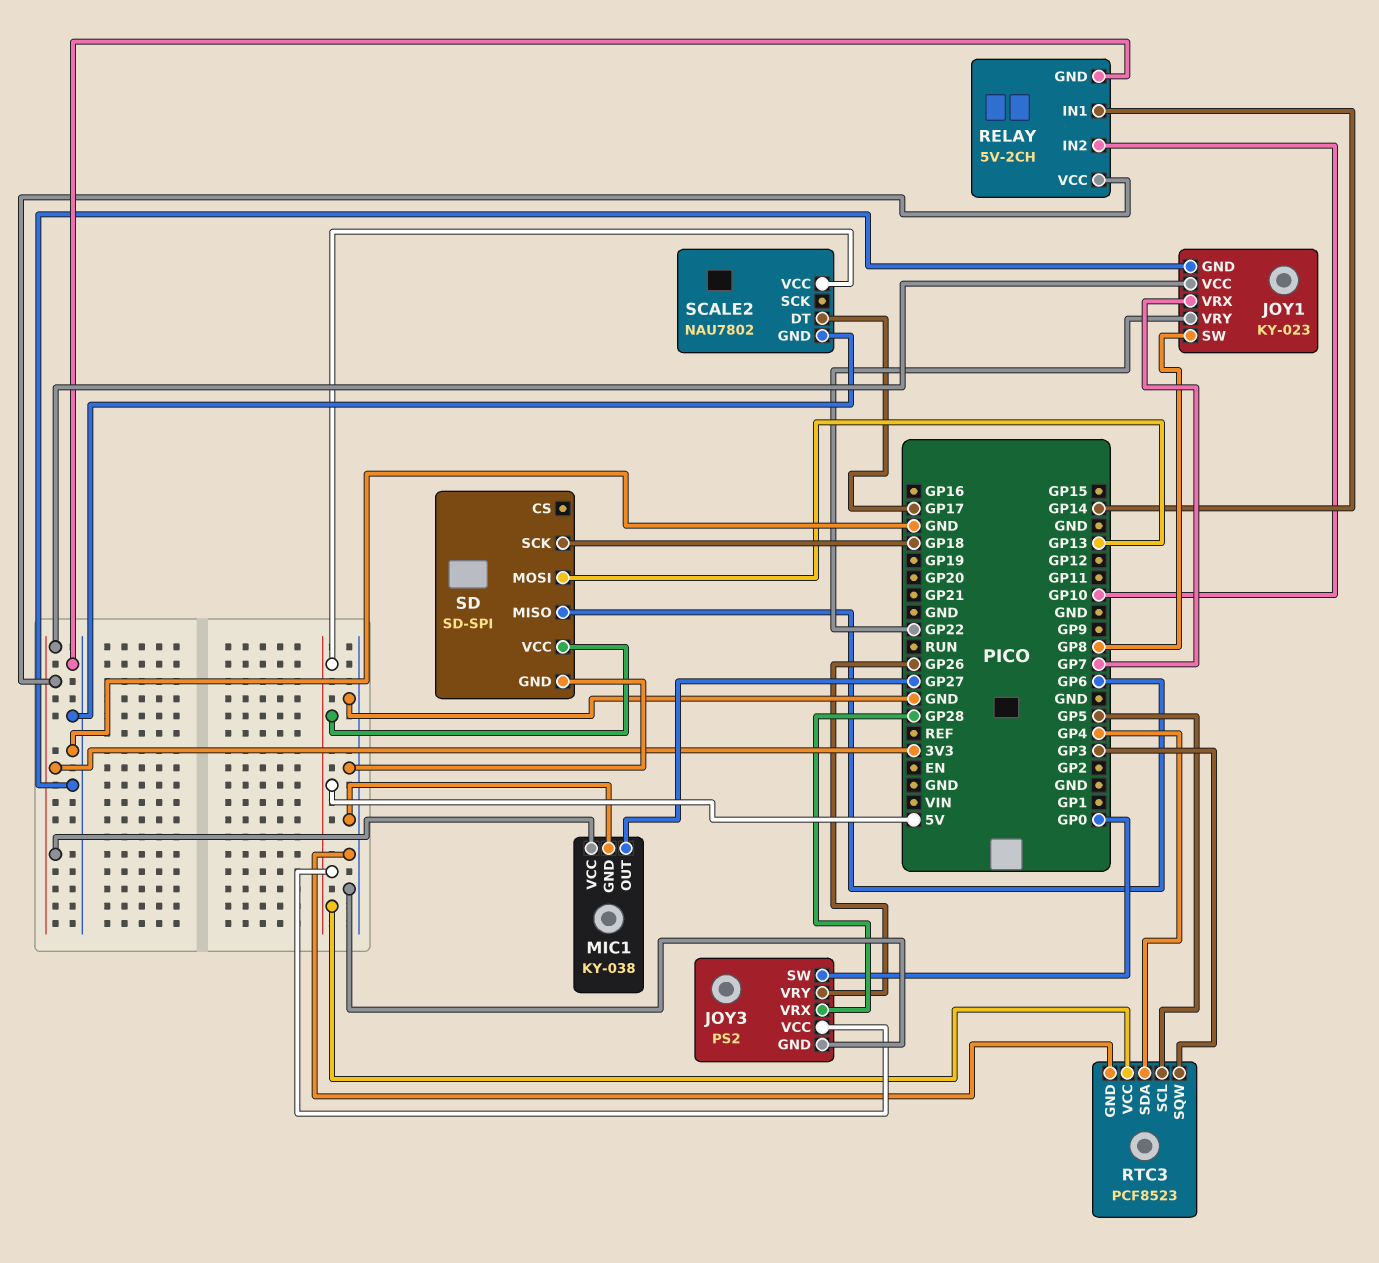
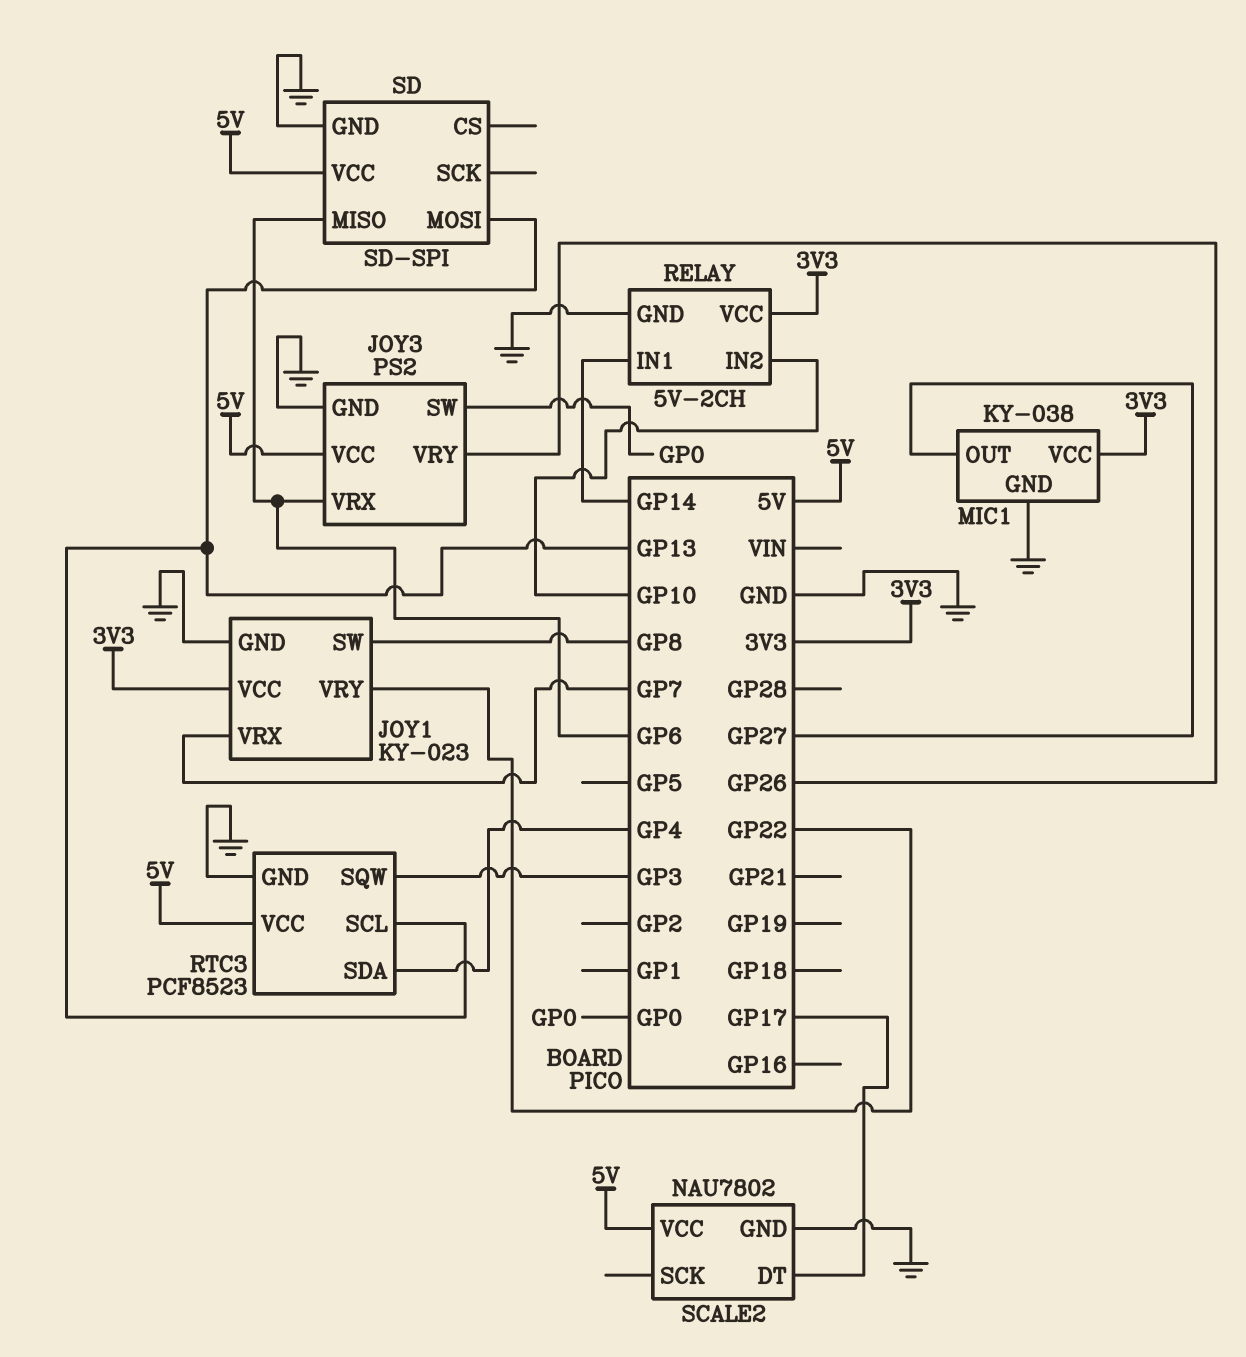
JOY3 pin VRX: GP28 -> GP6
RTC3 pin SCL: GP5 -> GP13
SD pin SCK: GP18 -> none

